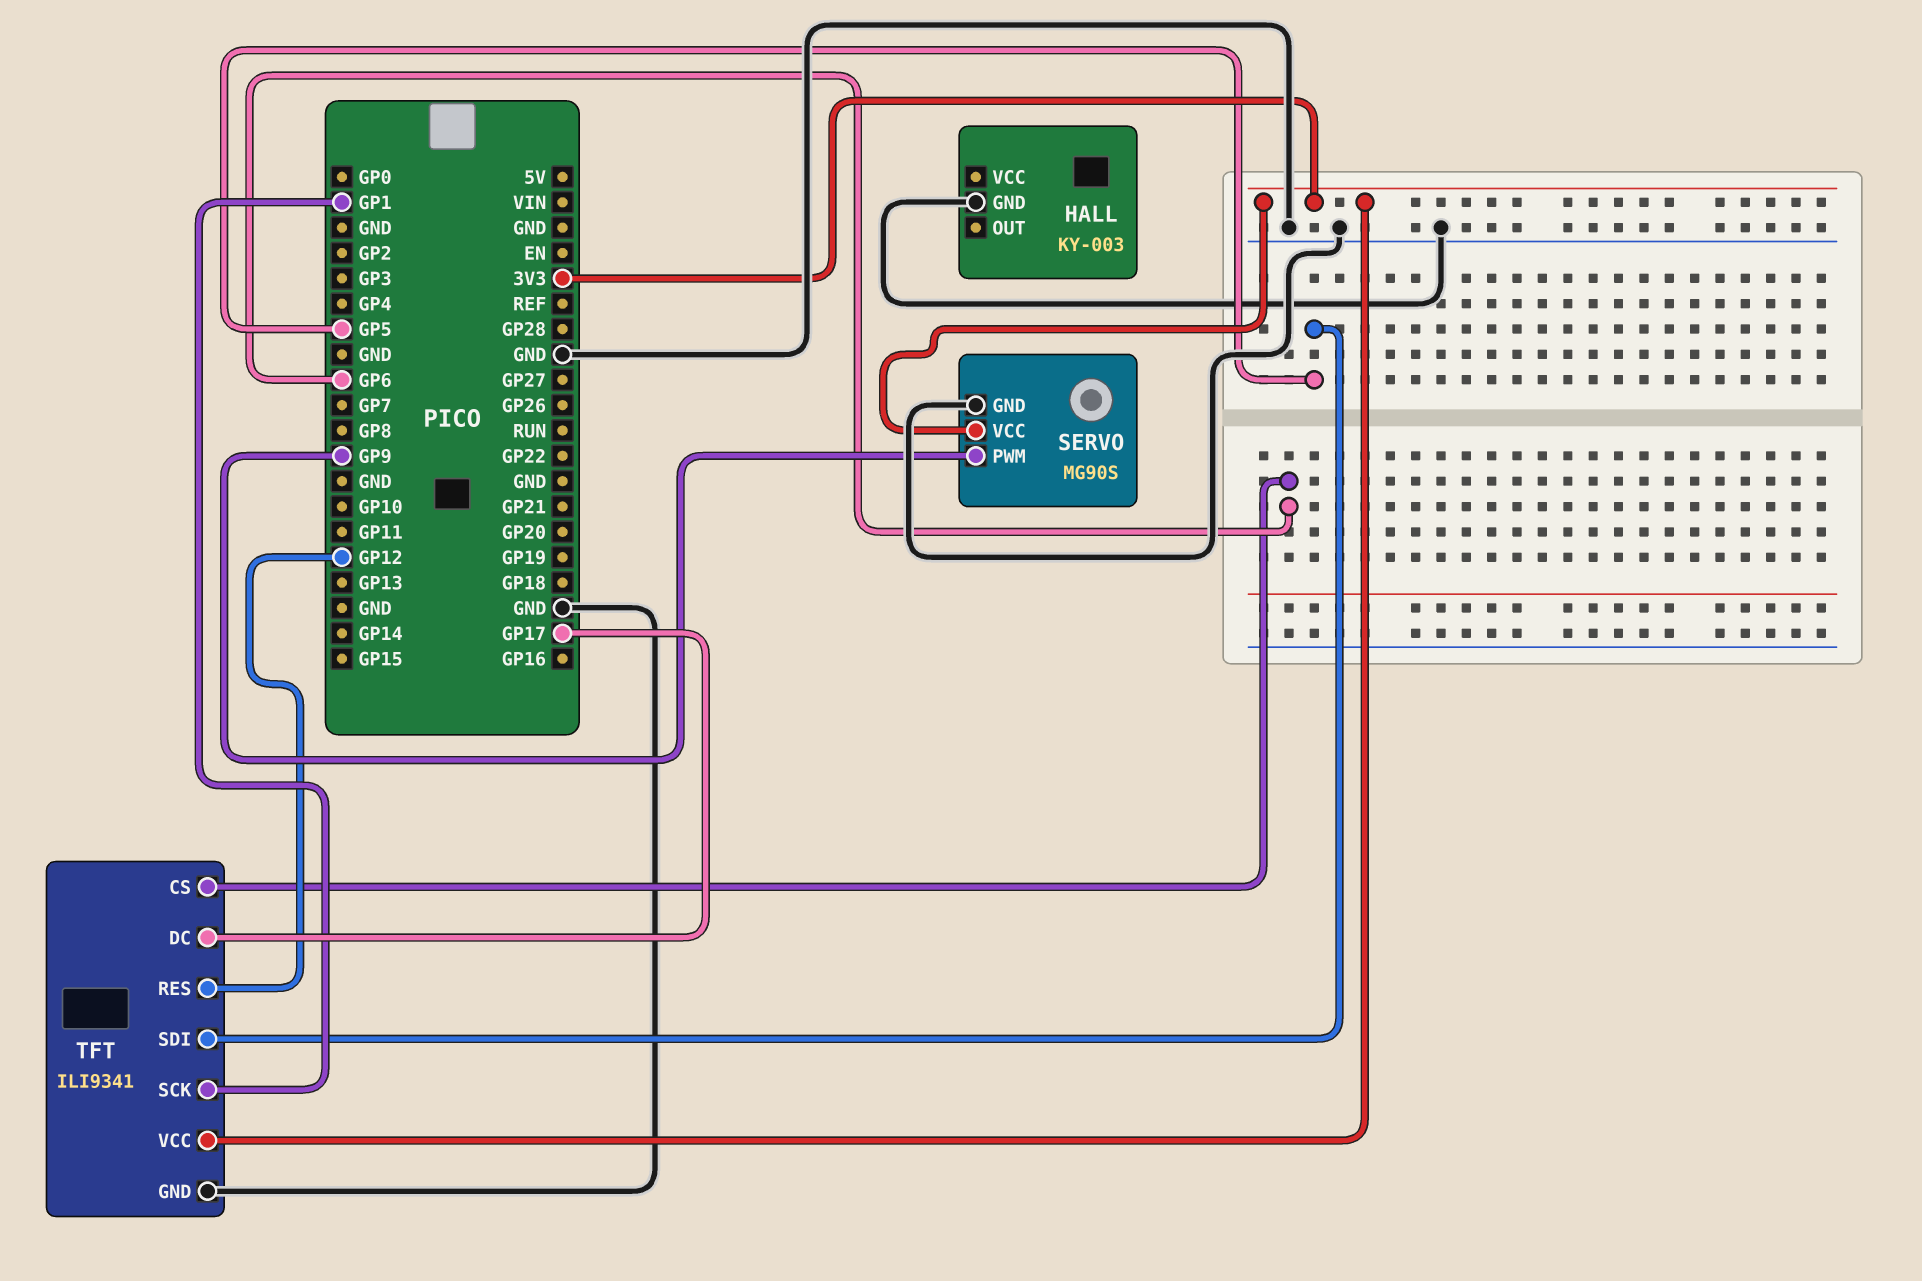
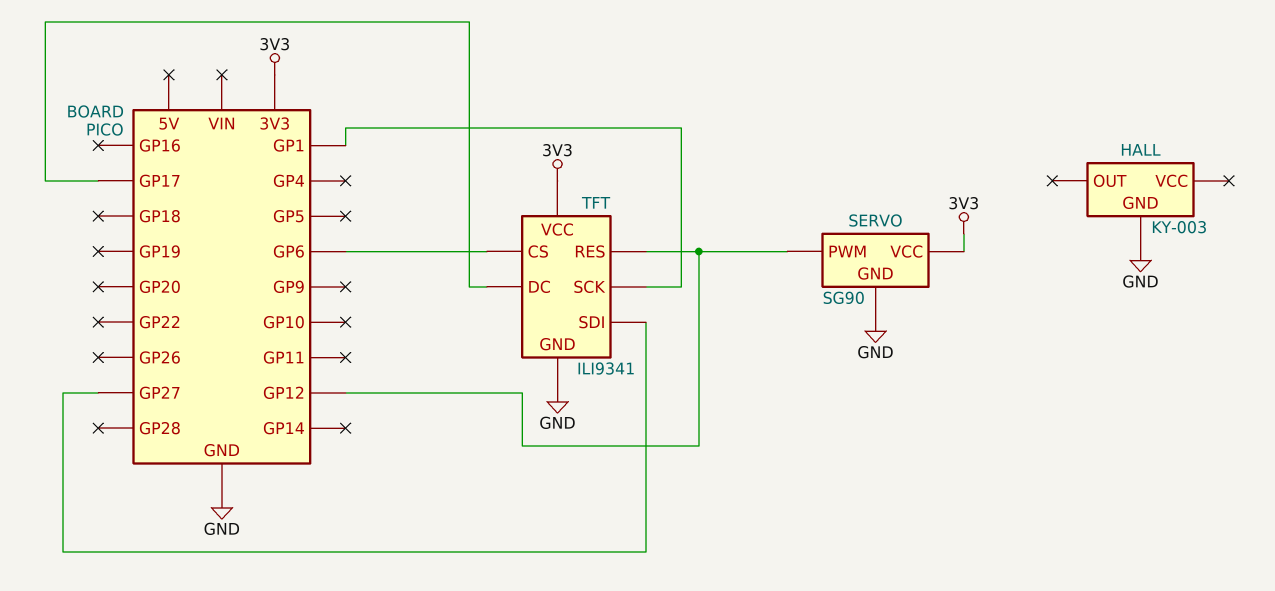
SERVO: MG90S -> SG90
SERVO pin PWM: GP9 -> GP12
TFT pin SDI: GP5 -> GP27

